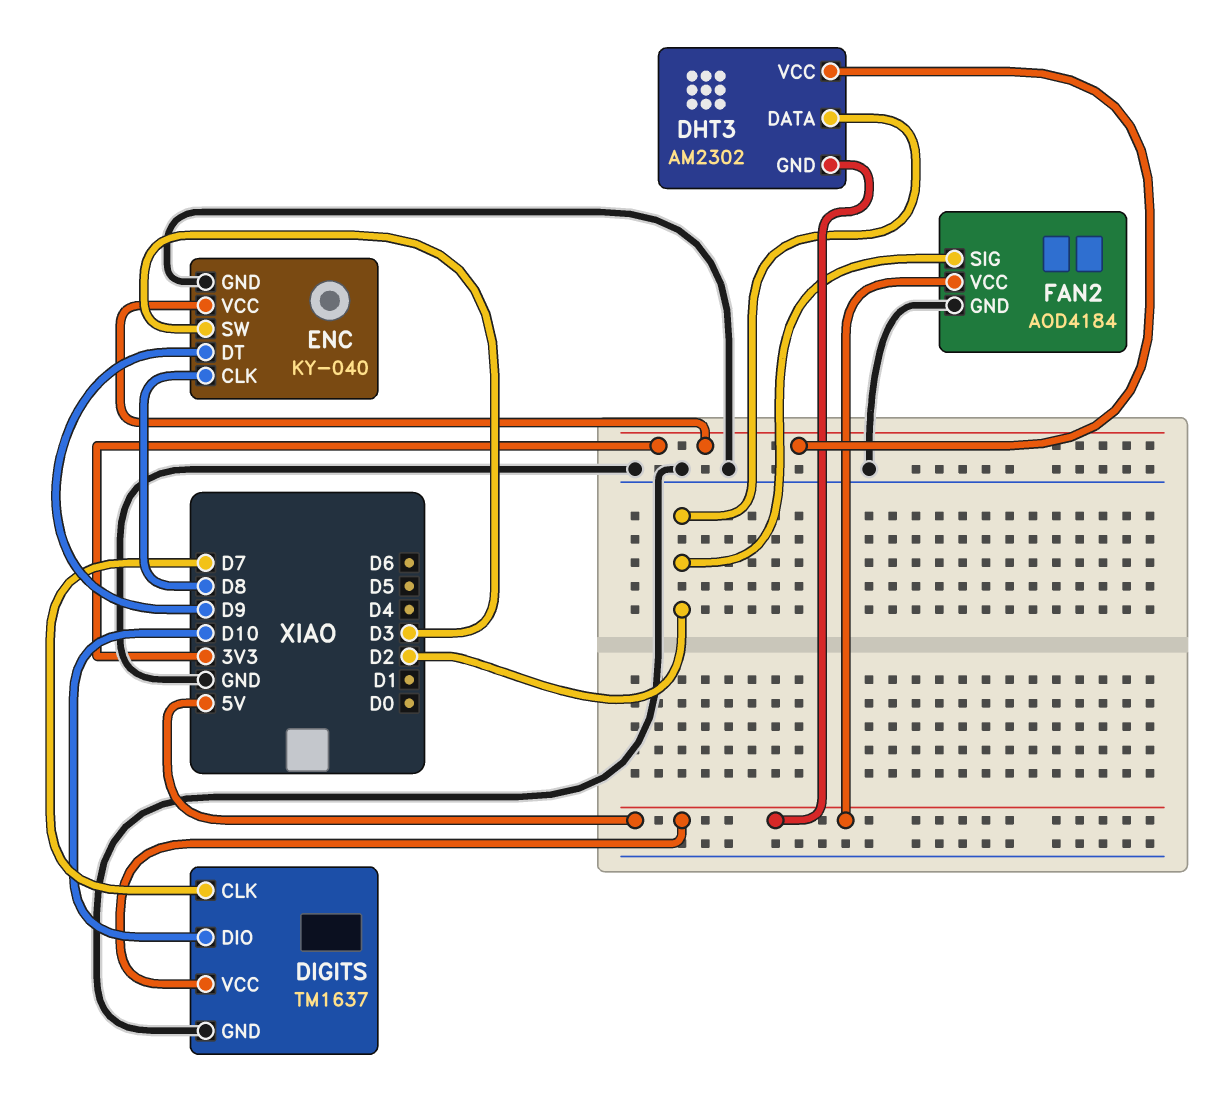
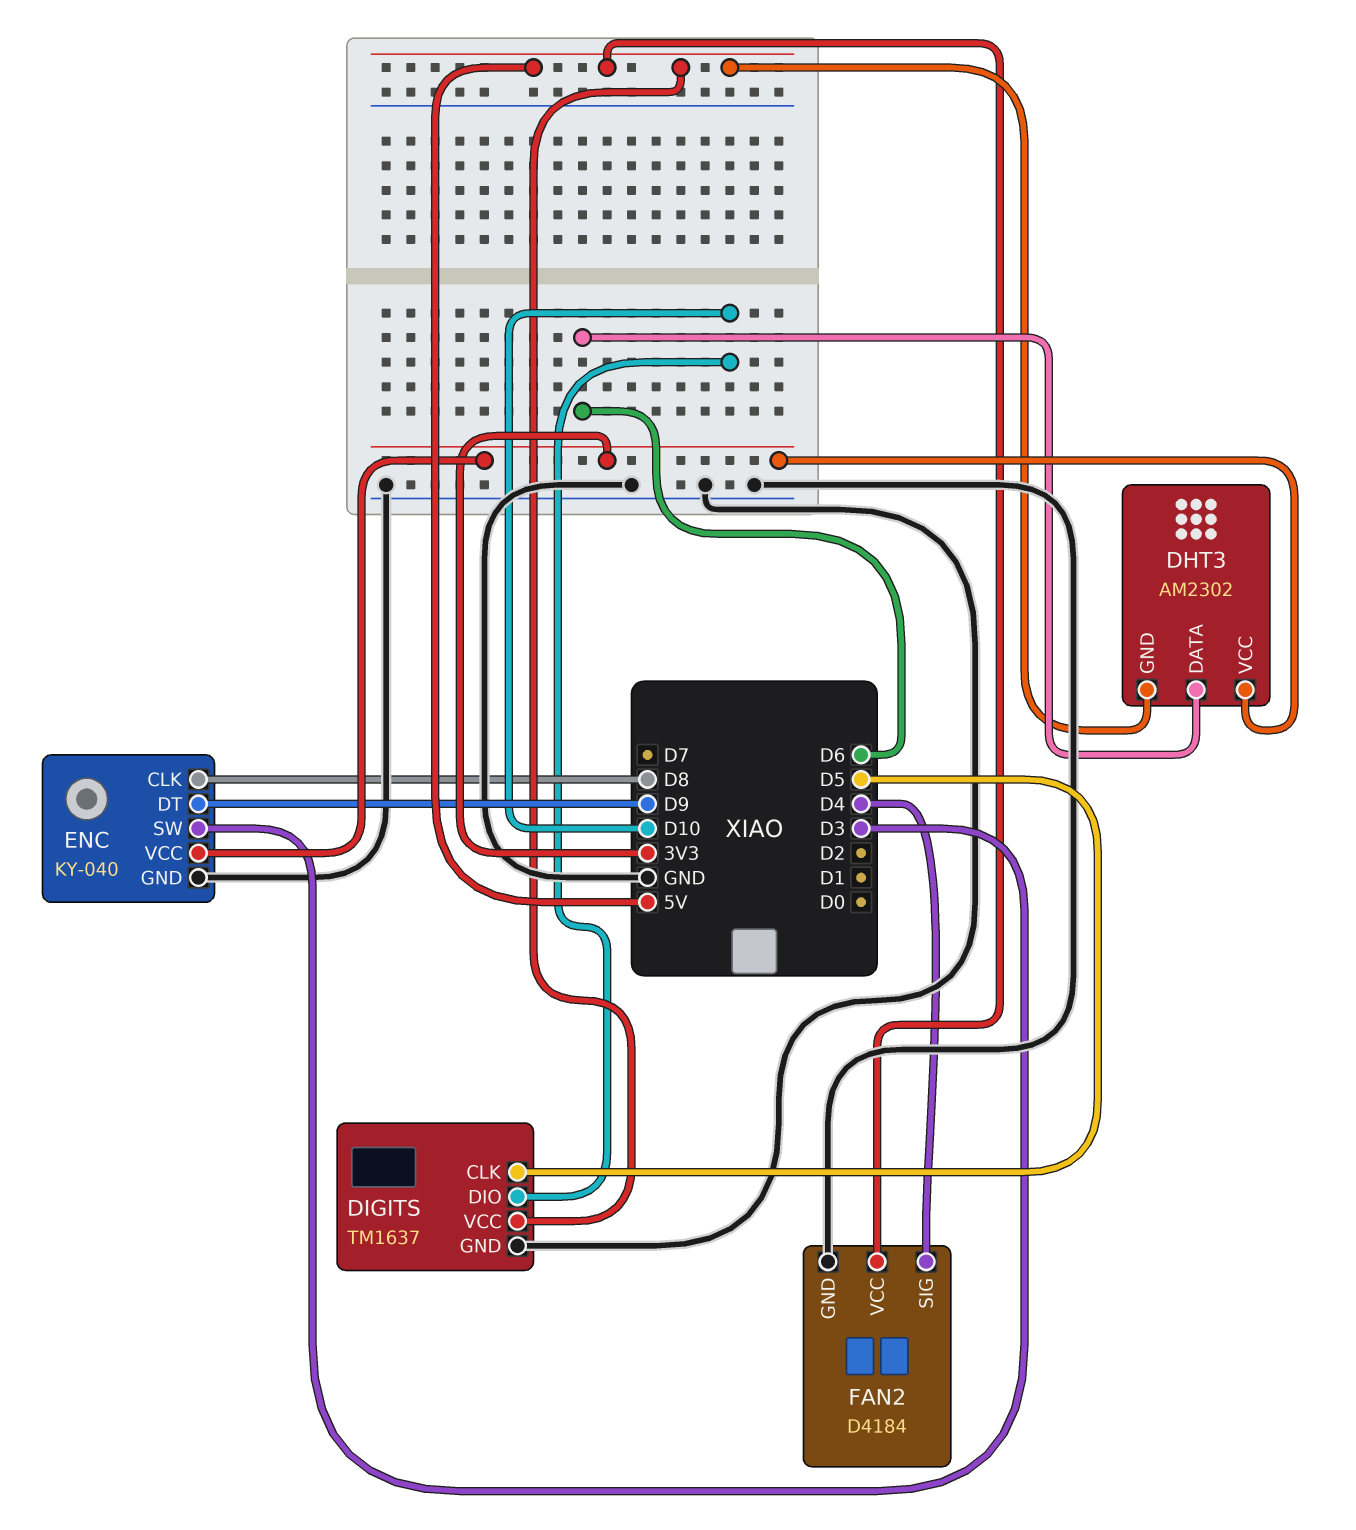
DHT3 pin DATA: D2 -> D6
DIGITS pin CLK: D7 -> D5
FAN2: AOD4184 -> D4184
FAN2 pin SIG: D2 -> D4

